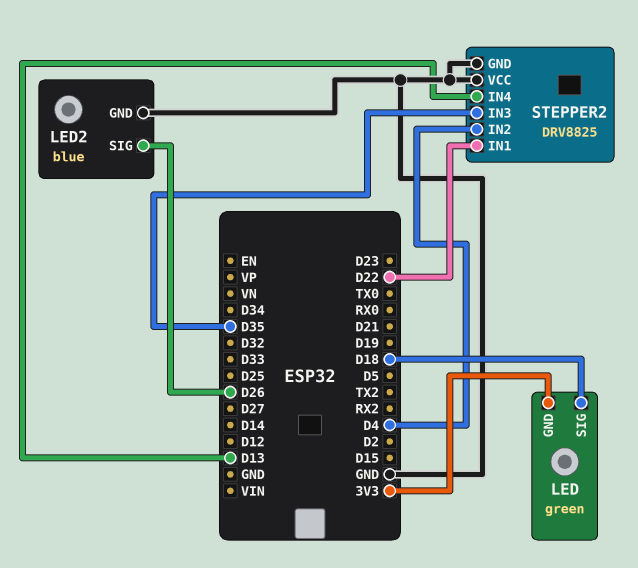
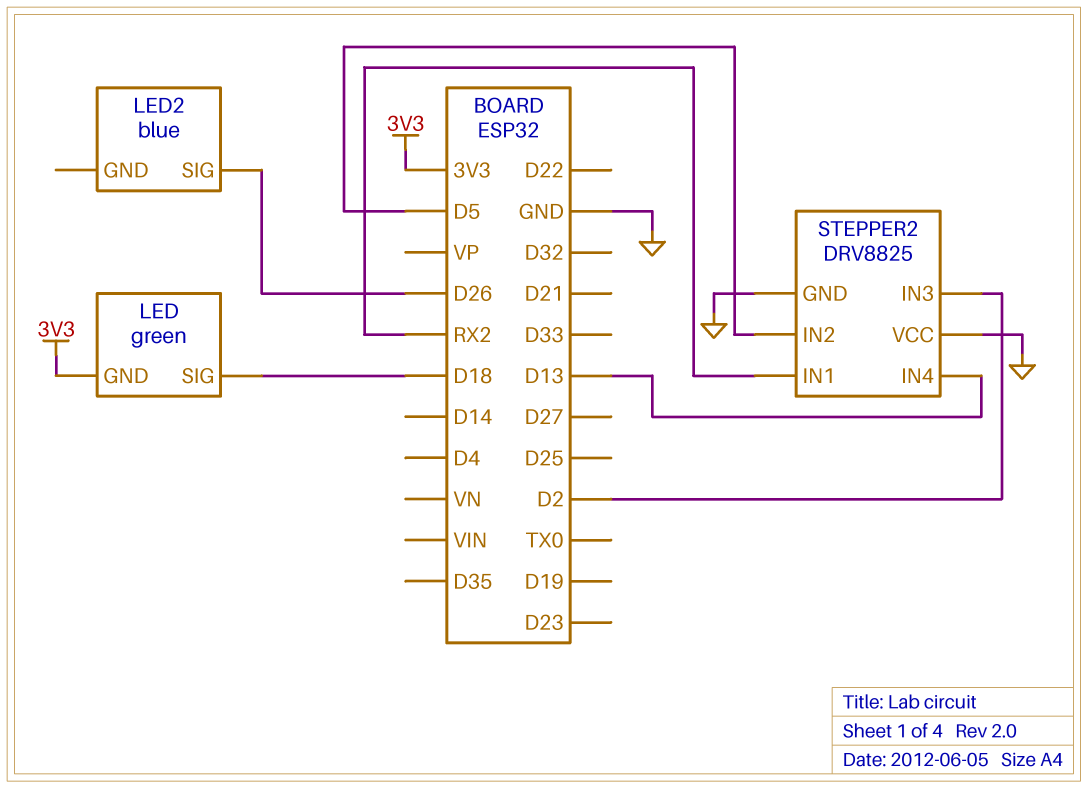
LED2 pin GND: GND -> none
STEPPER2 pin IN1: D22 -> RX2
STEPPER2 pin IN2: D4 -> D5
STEPPER2 pin IN3: D35 -> D2

